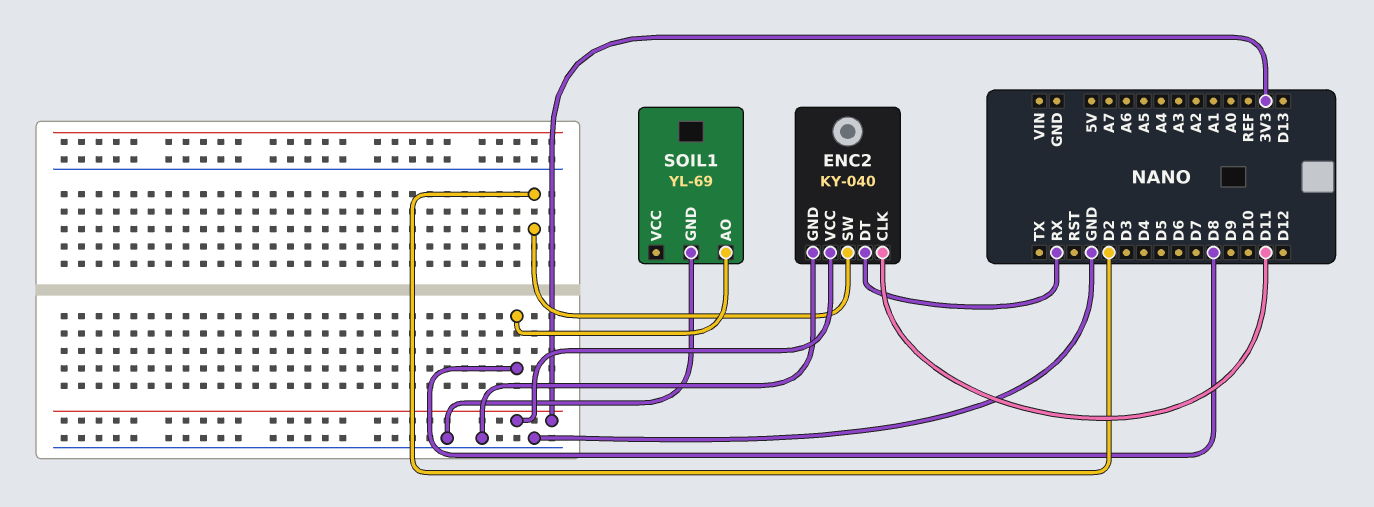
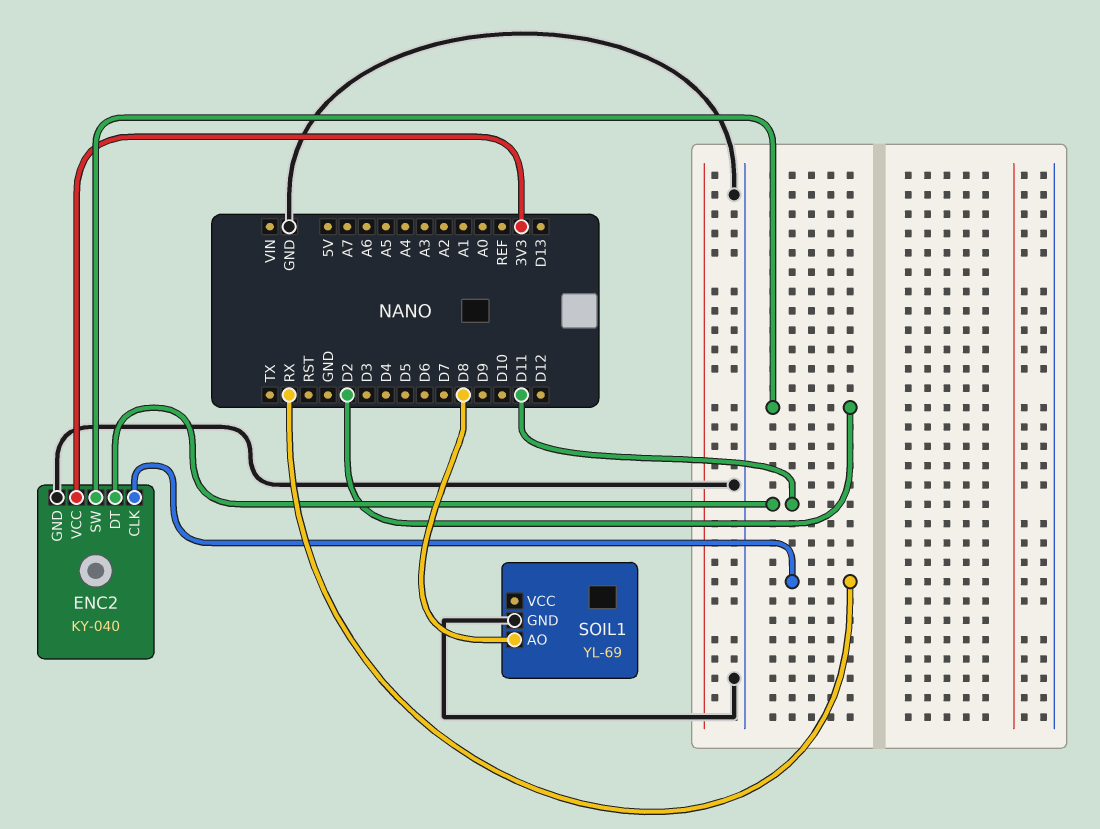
ENC2 pin CLK: D11 -> RX
ENC2 pin DT: RX -> D11

